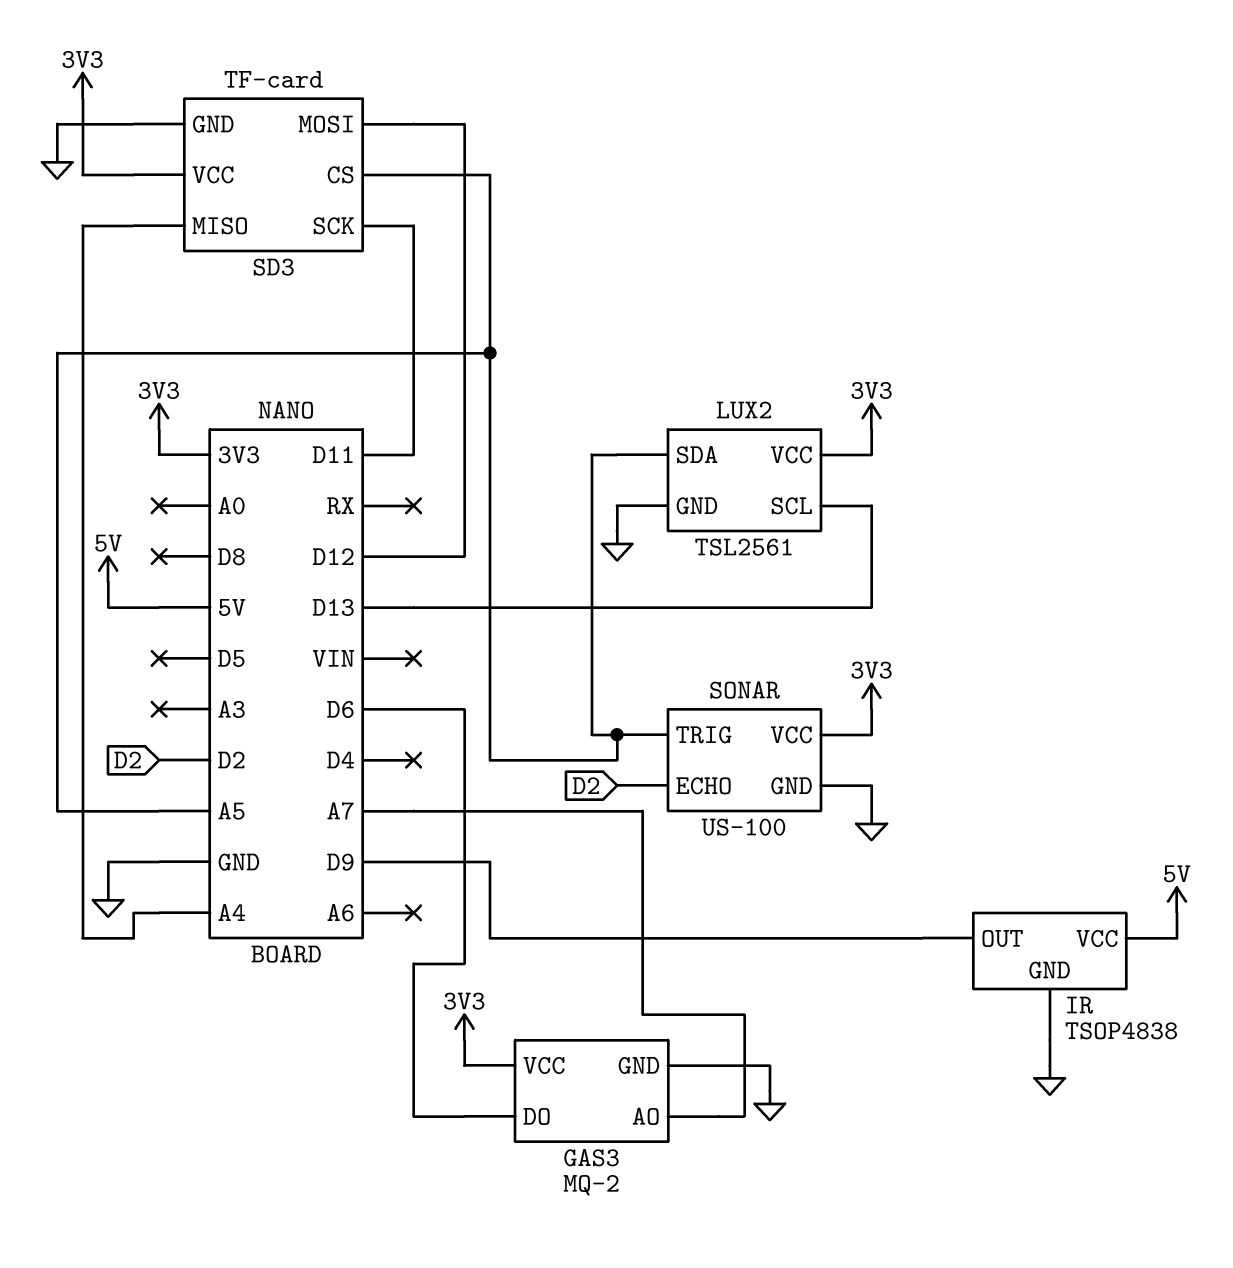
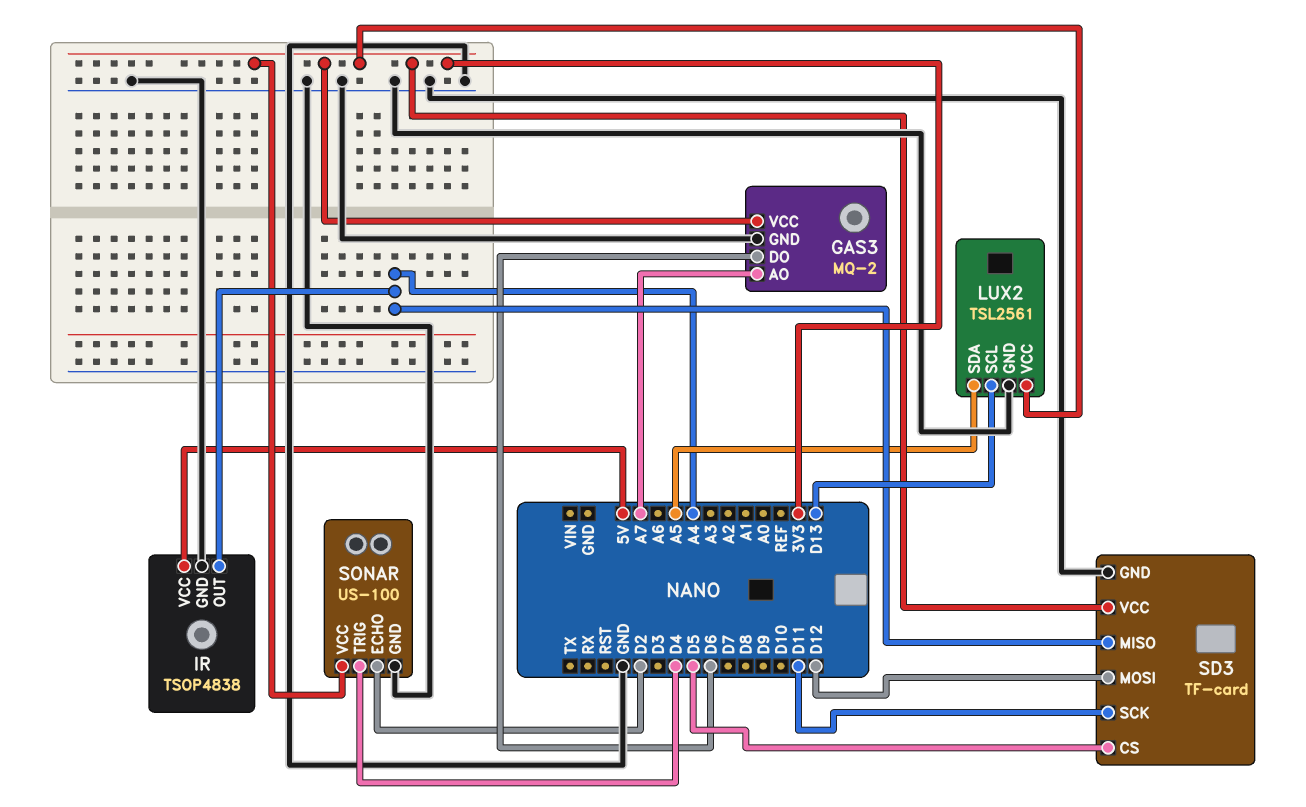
IR pin OUT: D9 -> A4
SD3 pin CS: A5 -> D5
SONAR pin TRIG: A5 -> D4

